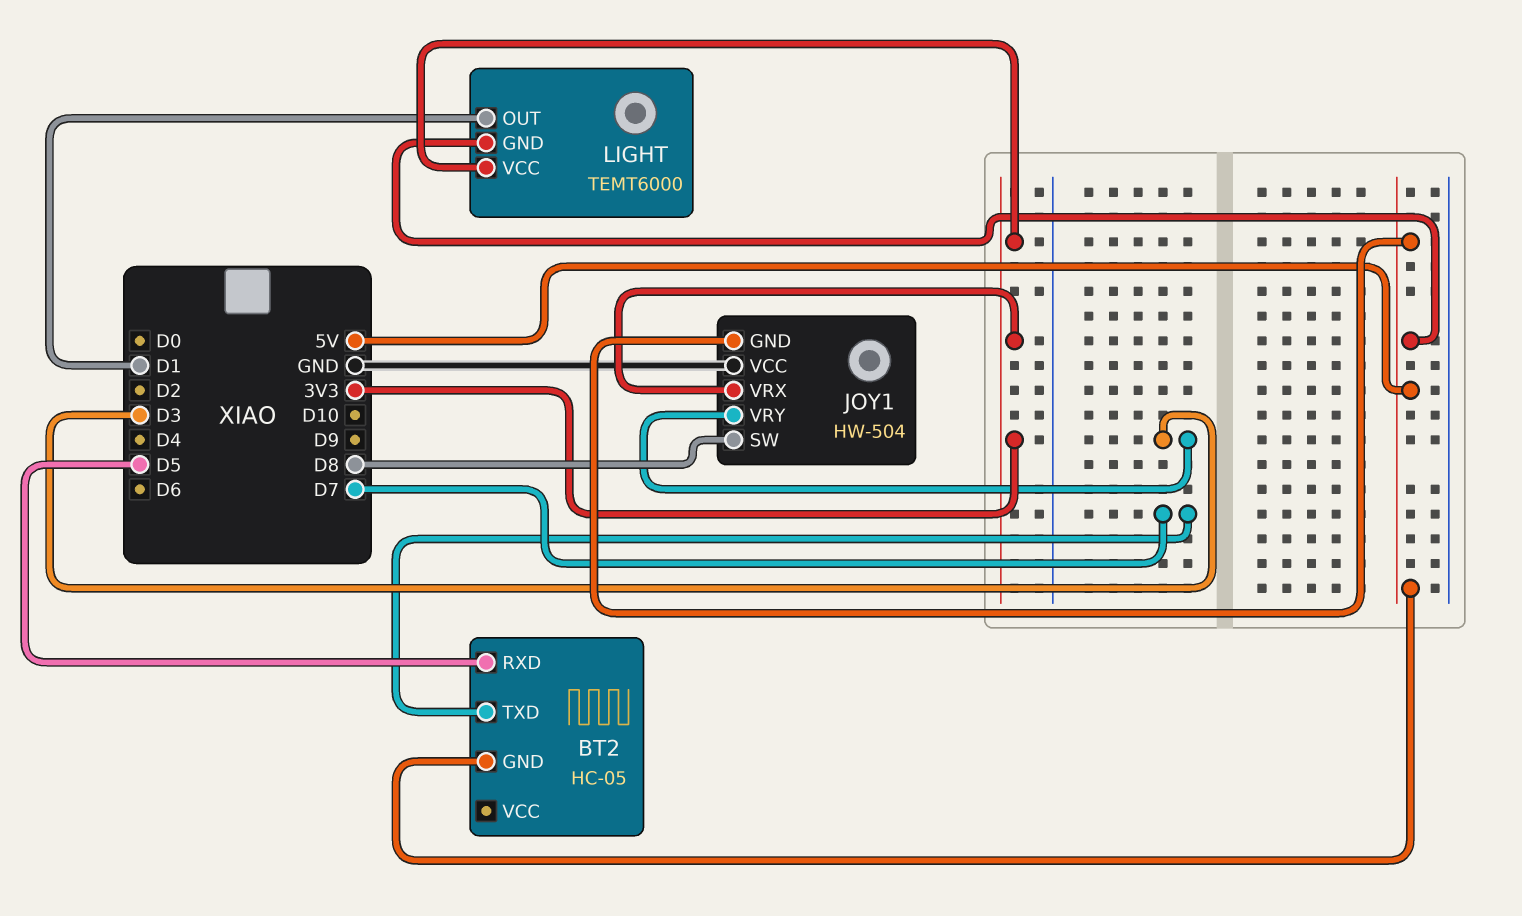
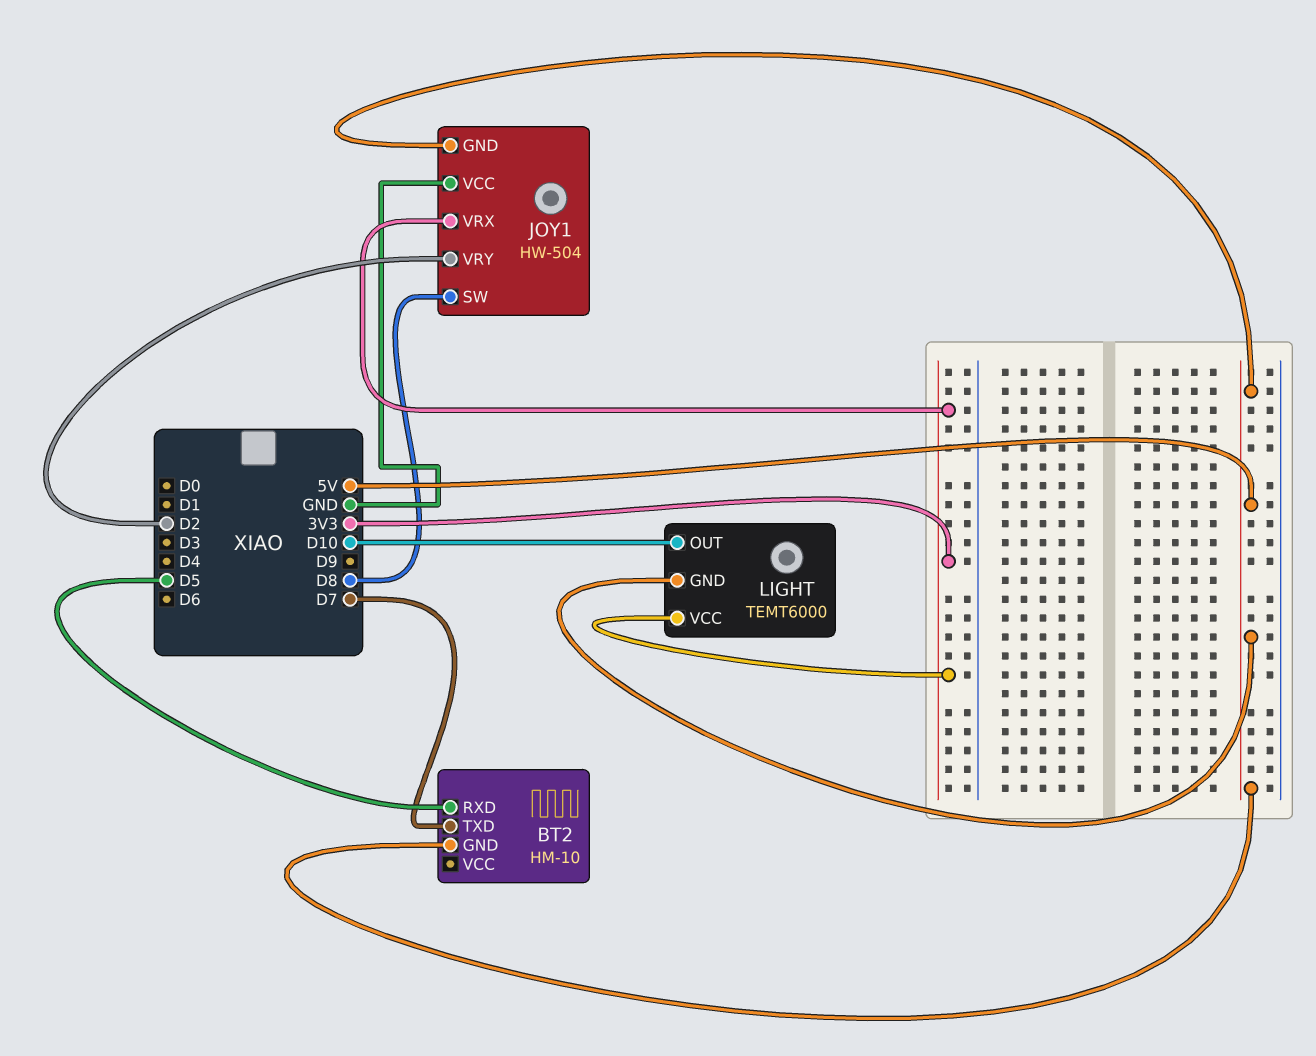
BT2: HC-05 -> HM-10
JOY1 pin VRY: D3 -> D2
LIGHT pin OUT: D1 -> D10

